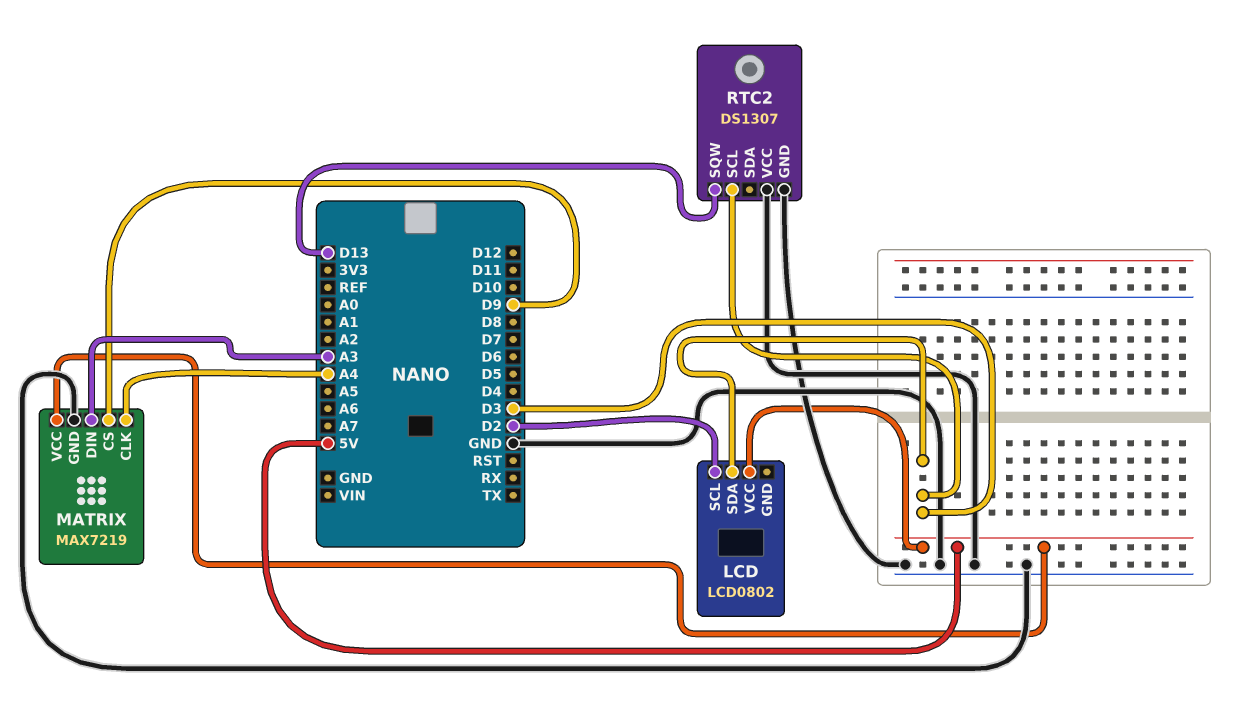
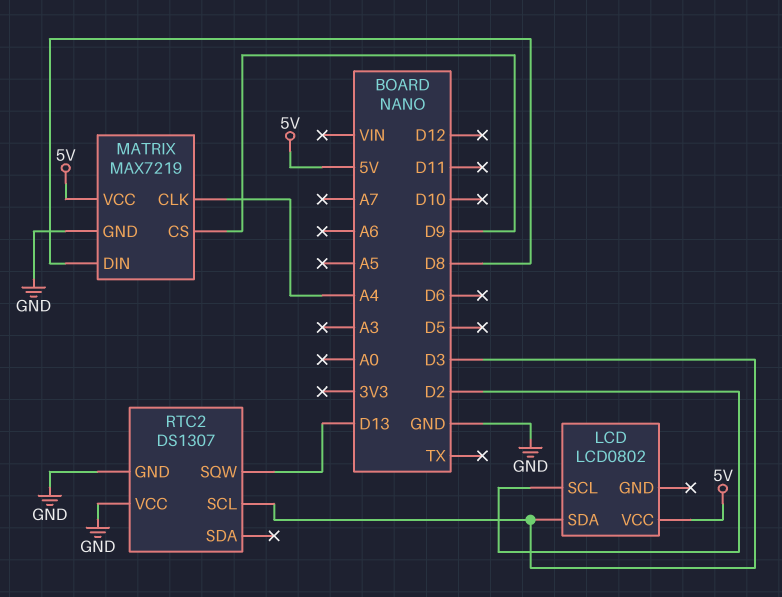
MATRIX pin DIN: A3 -> D8

